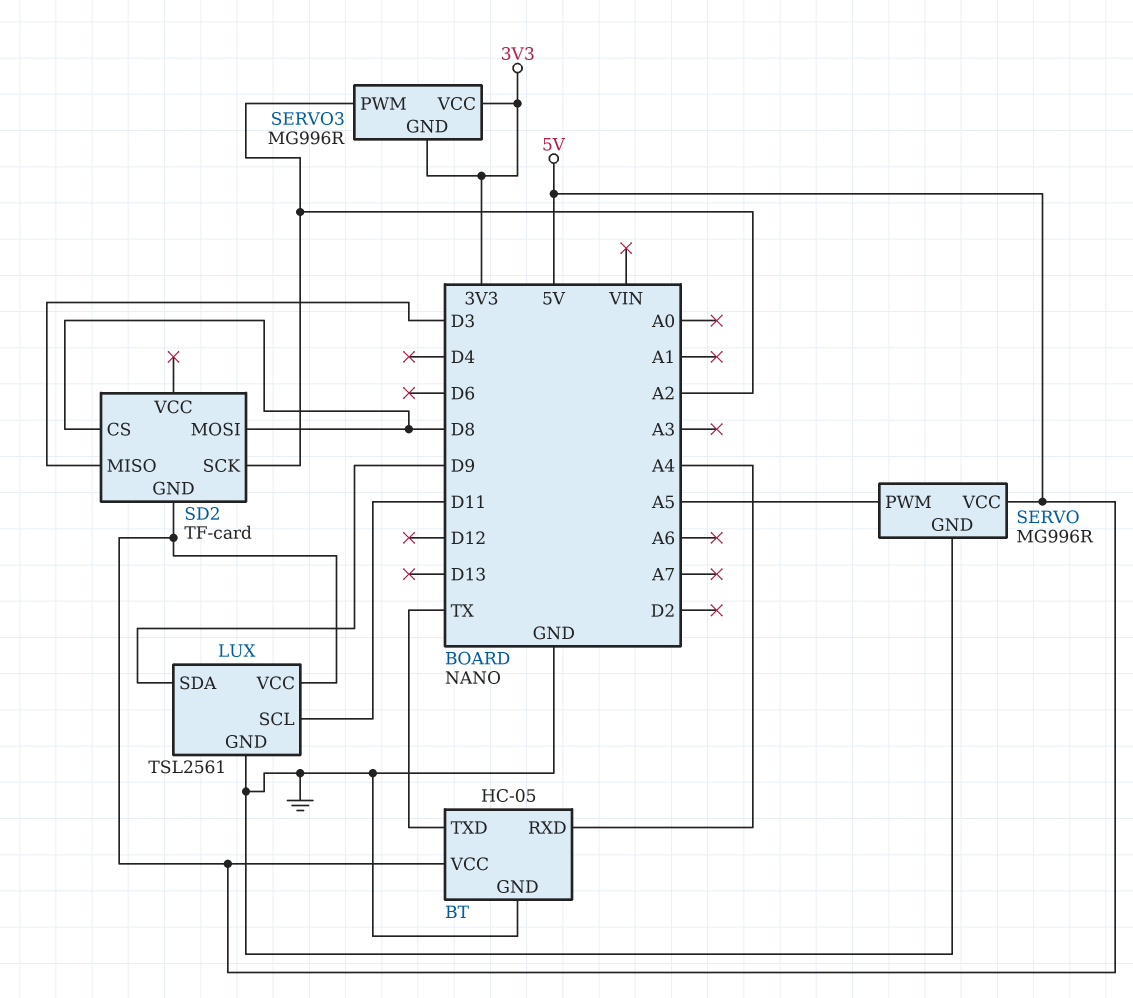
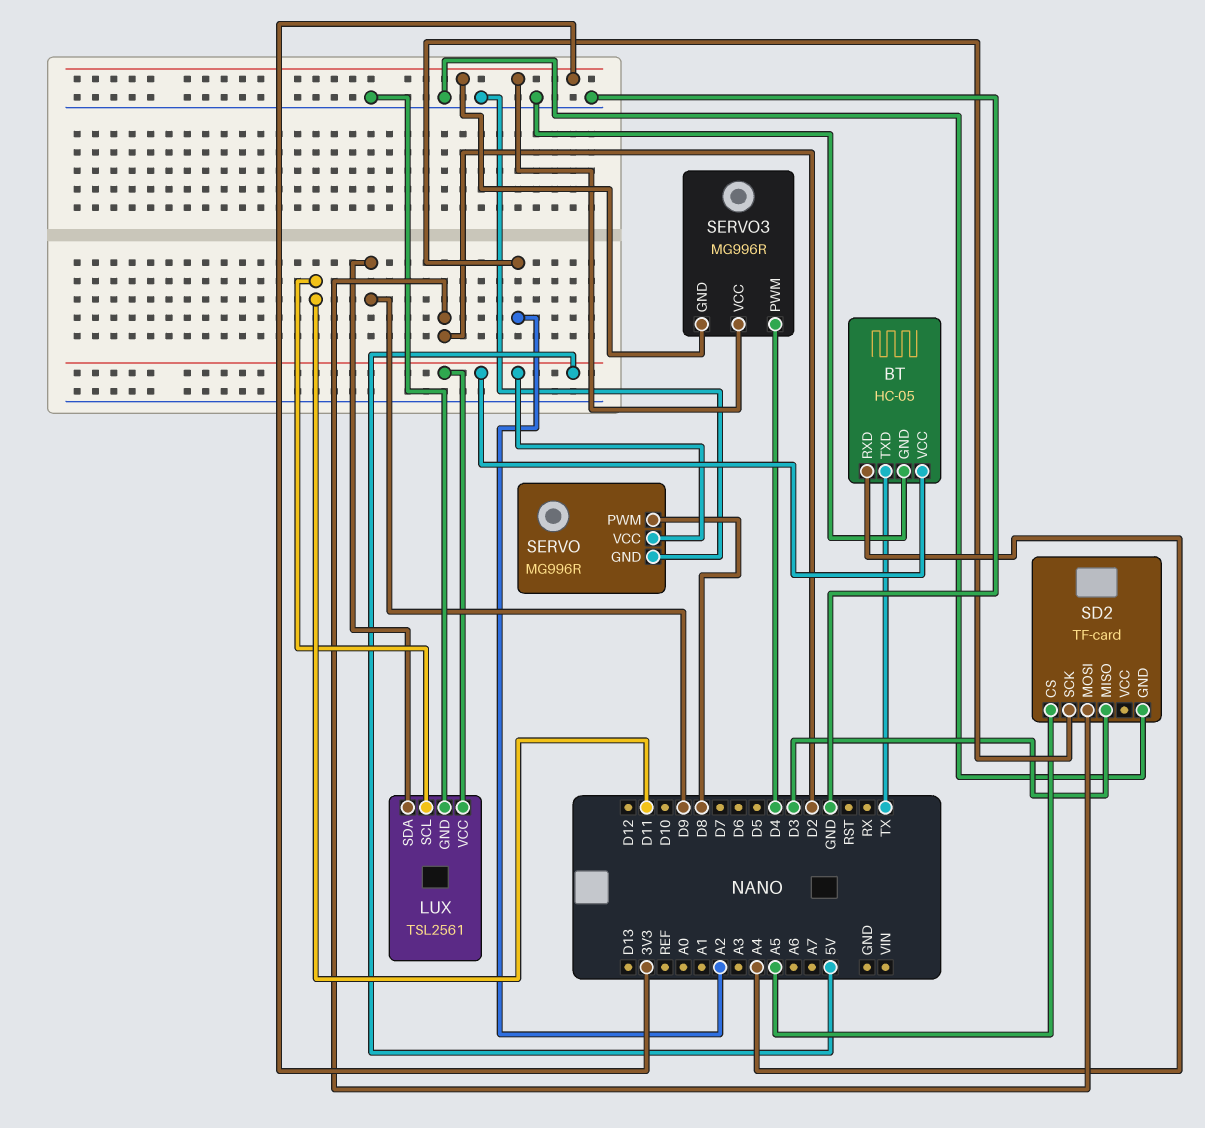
SD2 pin CS: D8 -> A5
SD2 pin GND: 5V -> GND
SD2 pin MOSI: D8 -> D2
SERVO pin PWM: A5 -> D8
SERVO3 pin PWM: A2 -> D4

